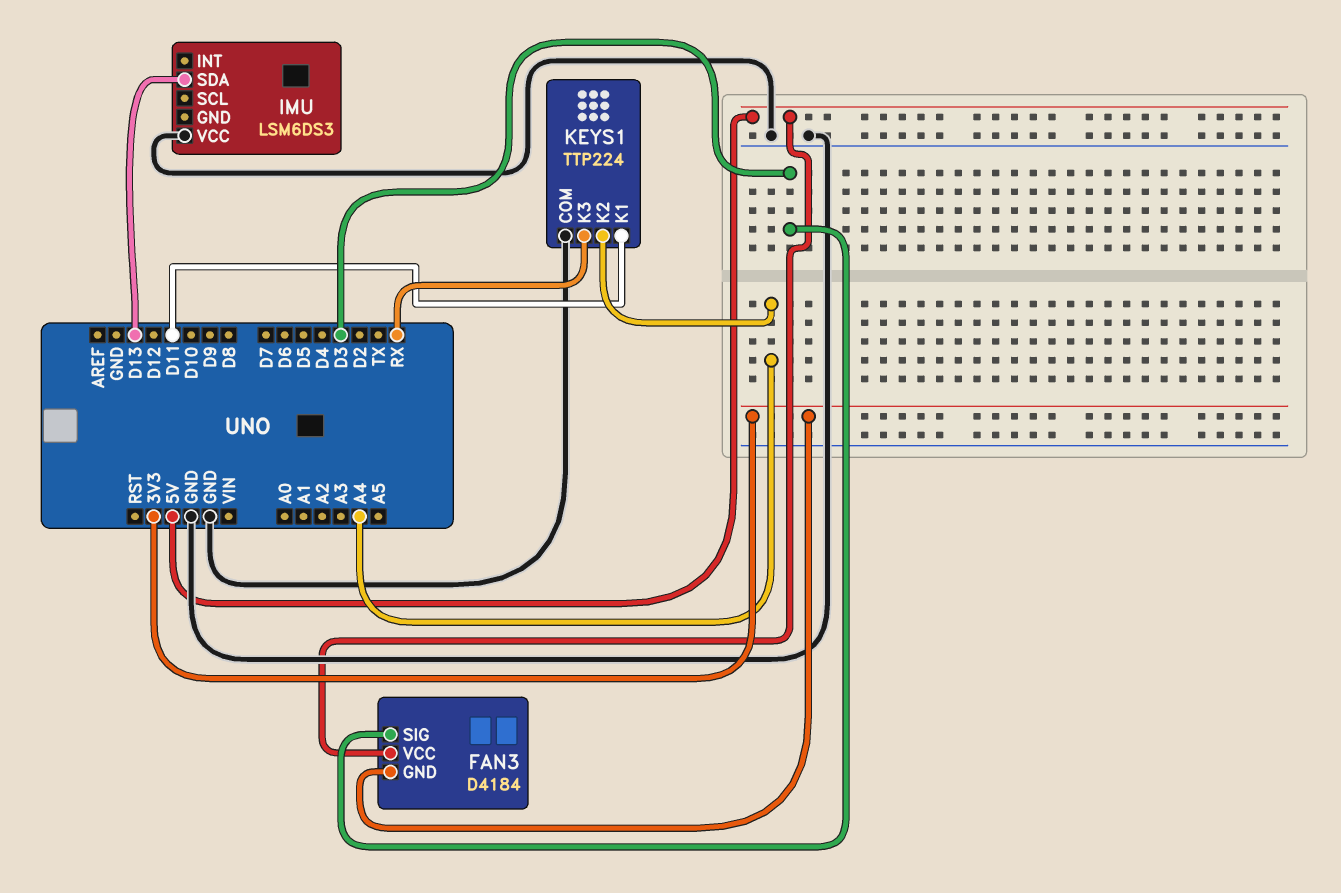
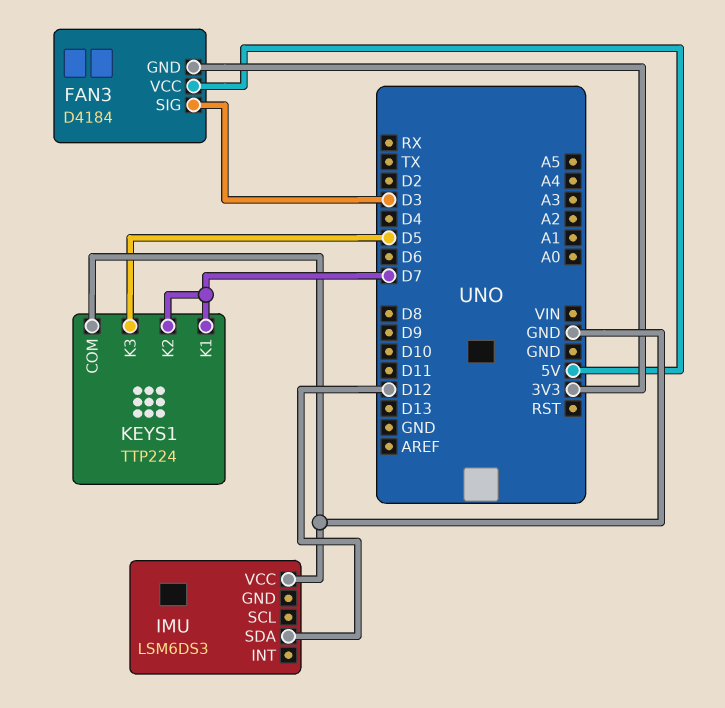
IMU pin SDA: D13 -> D12
KEYS1 pin K1: D11 -> D7
KEYS1 pin K2: A4 -> D7
KEYS1 pin K3: RX -> D5

